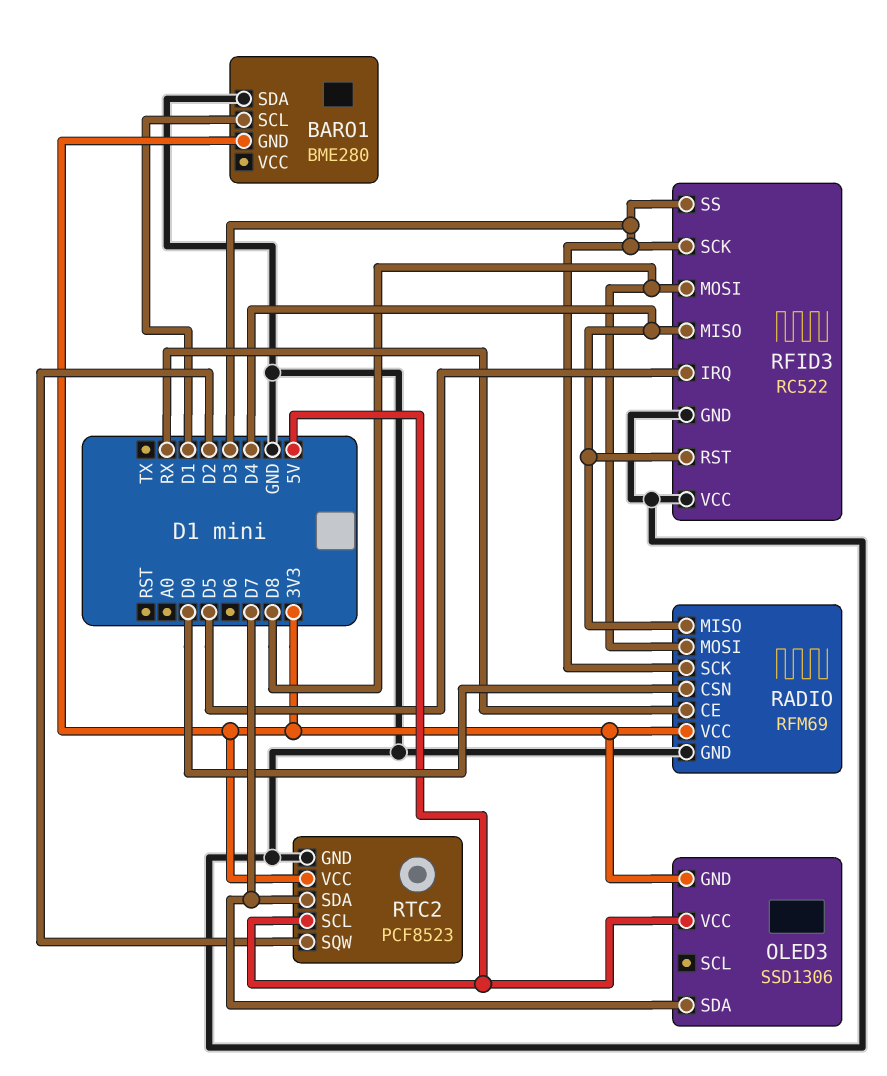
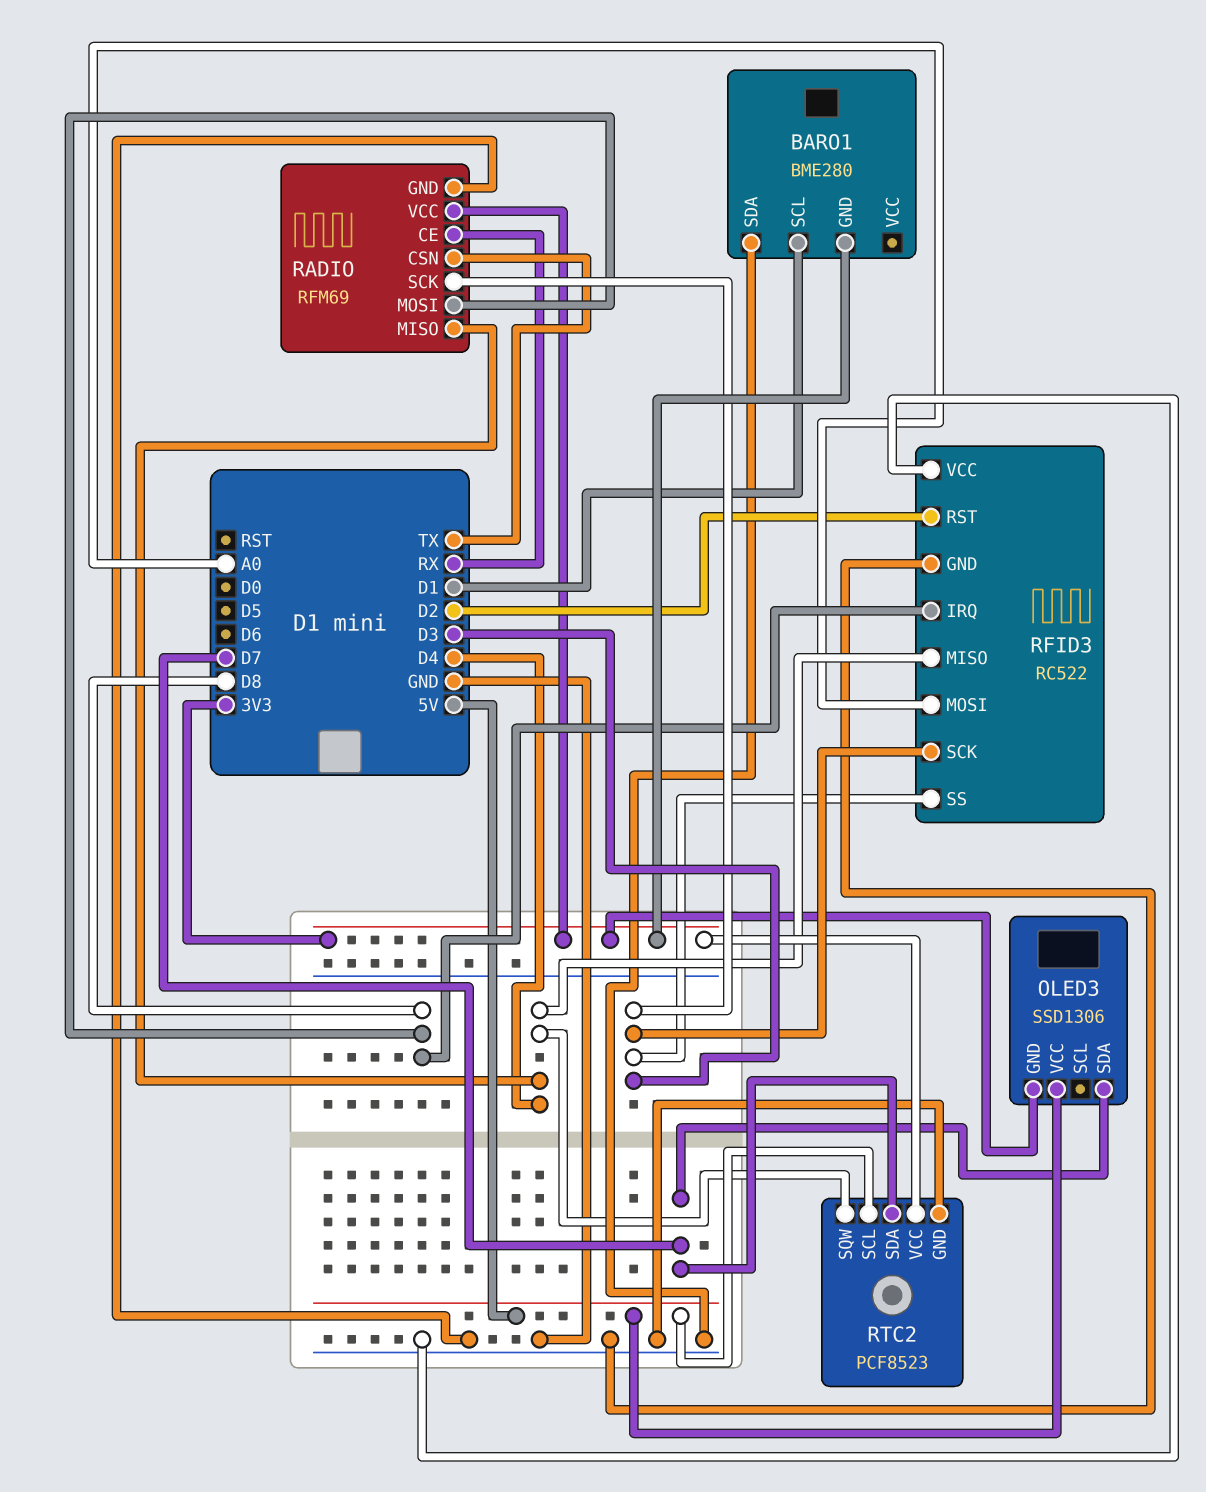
RADIO pin CSN: D0 -> TX
RFID3 pin IRQ: D5 -> D8
RFID3 pin MOSI: D8 -> A0
RFID3 pin RST: D4 -> D2
RTC2 pin SQW: D2 -> D4

